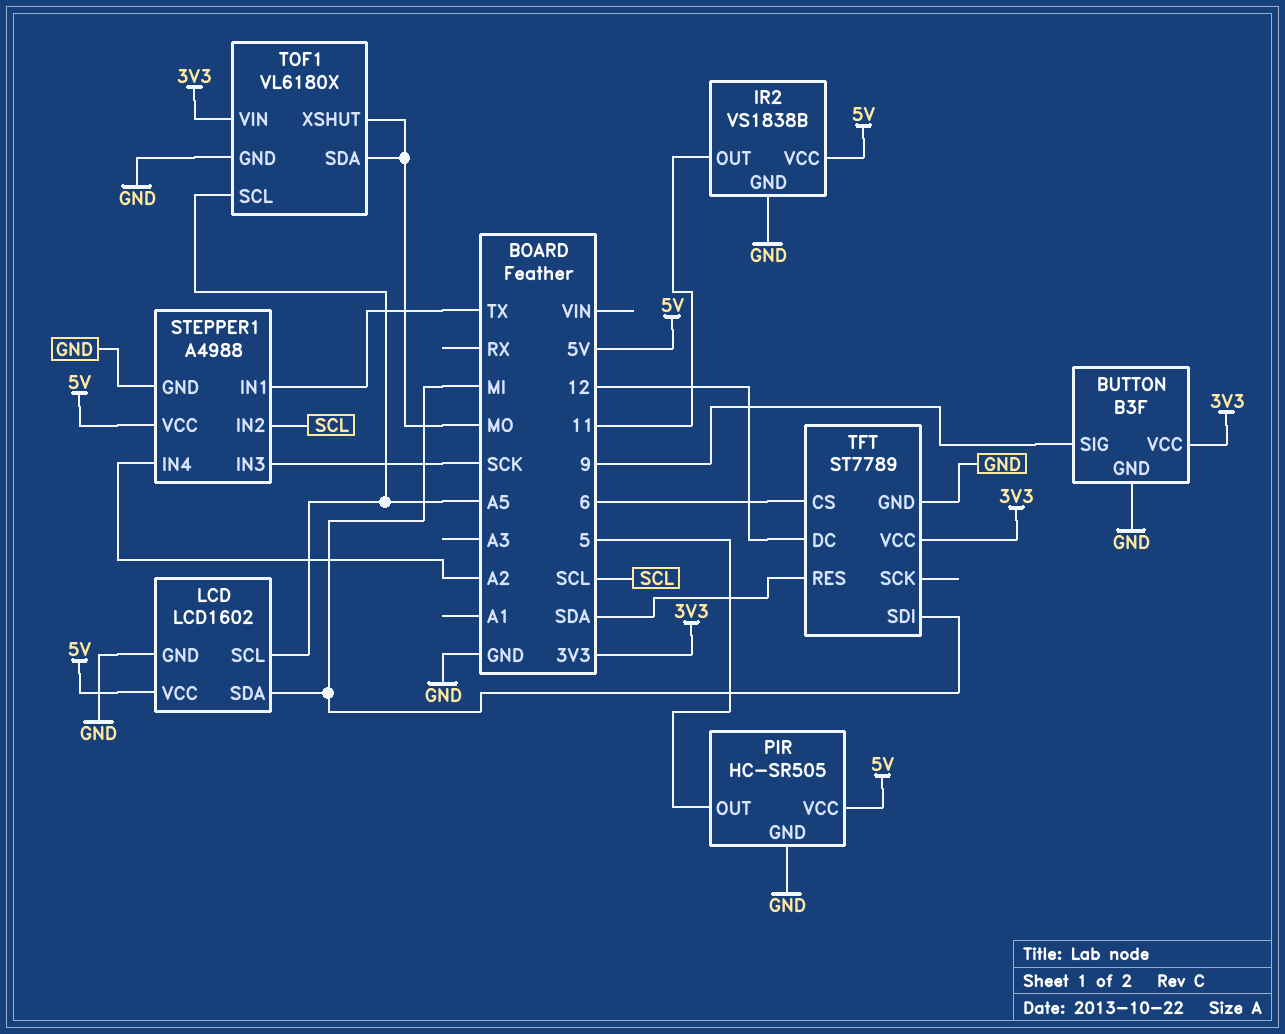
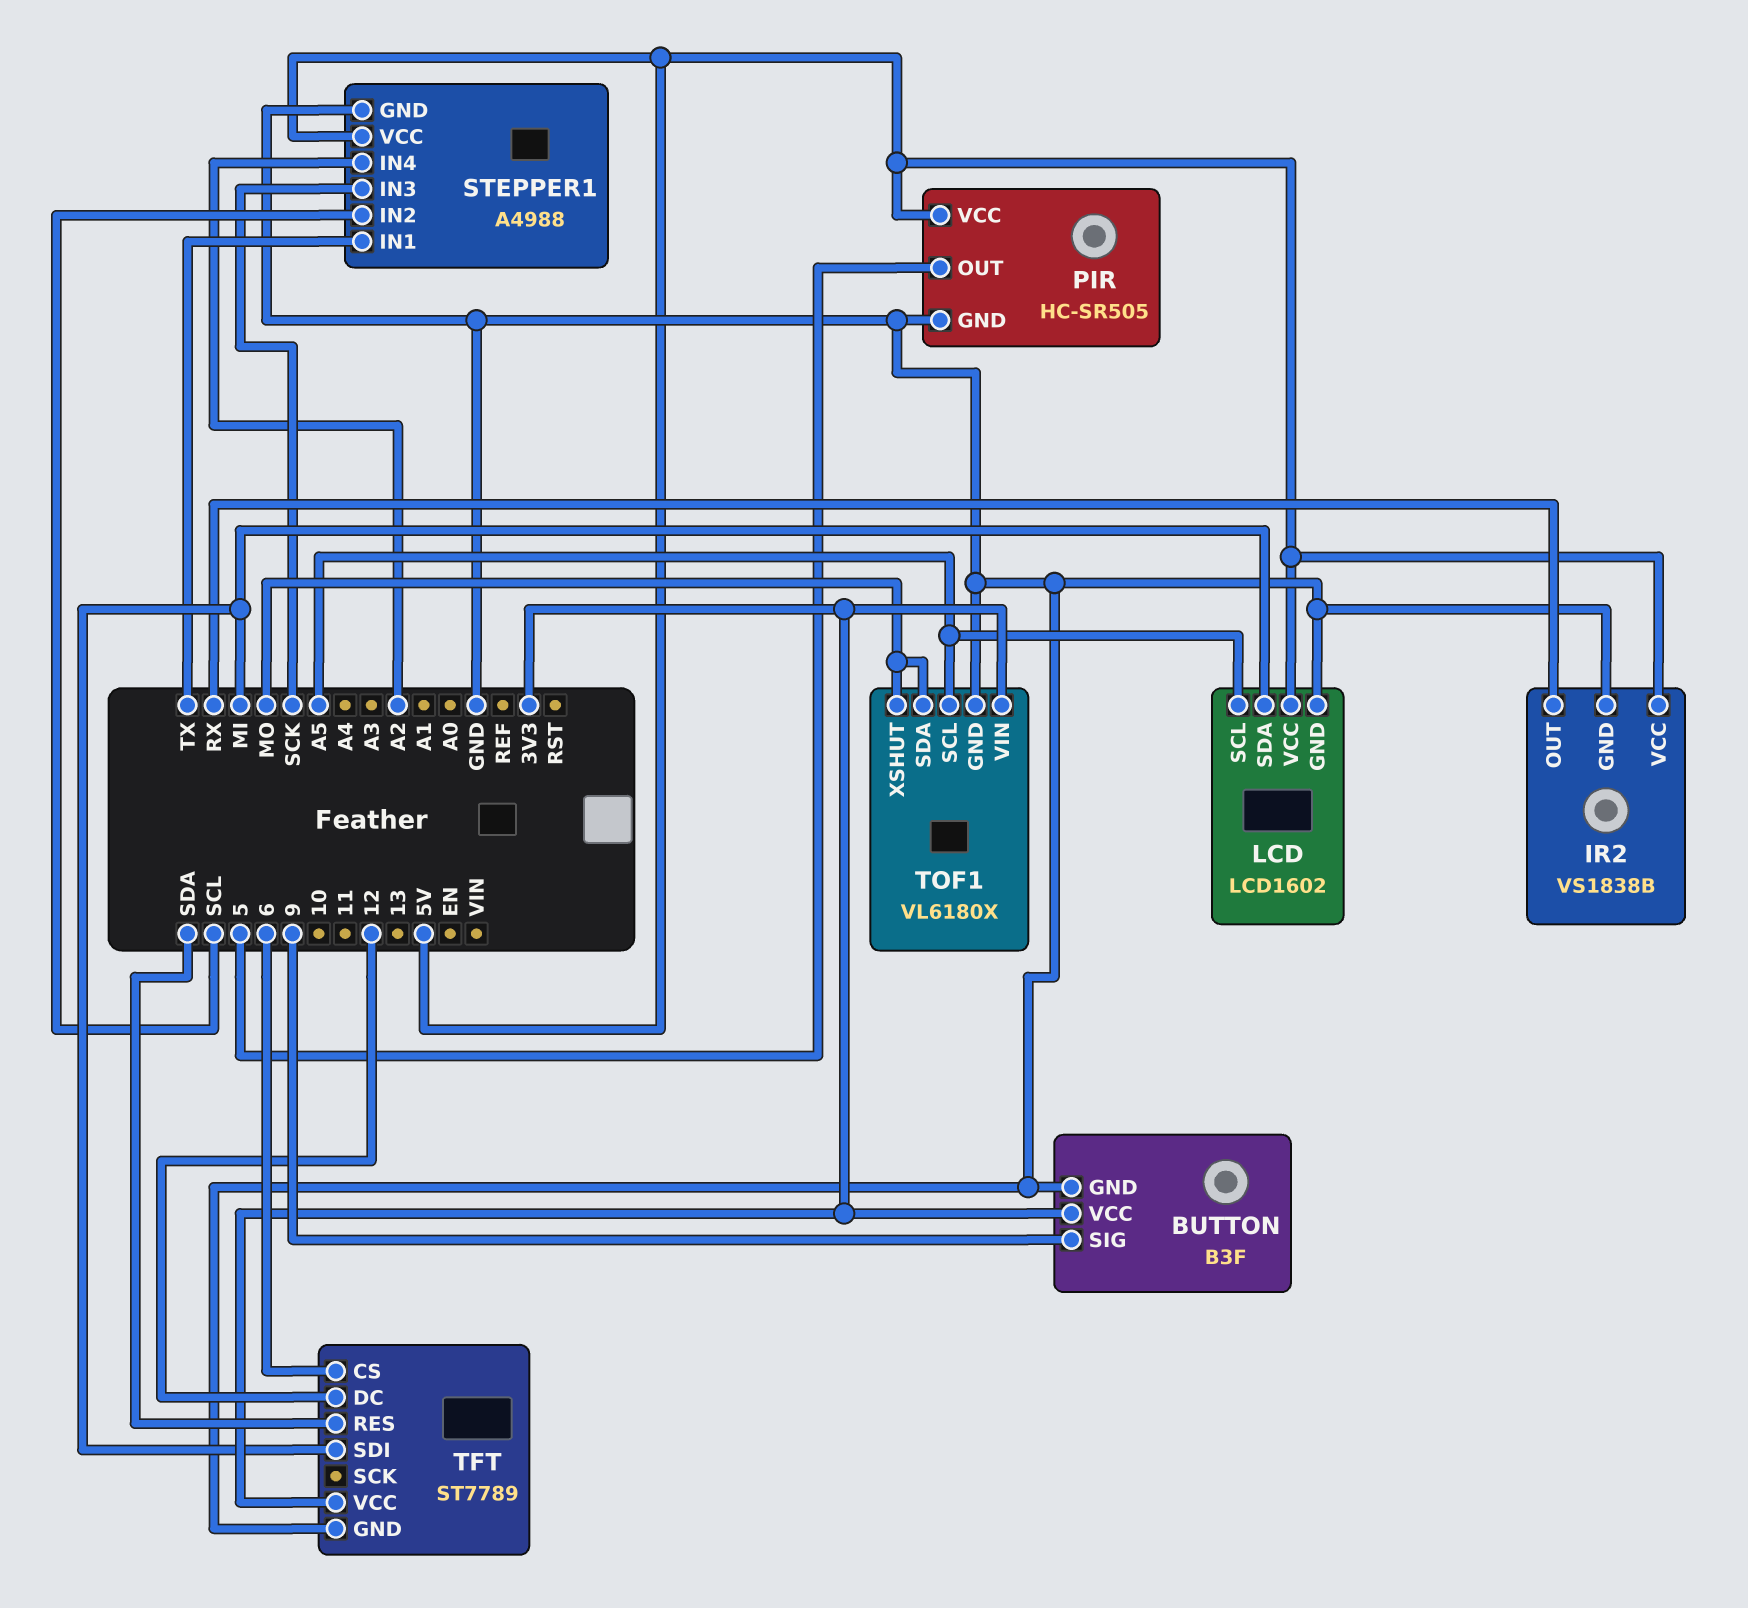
IR2 pin OUT: 11 -> RX

